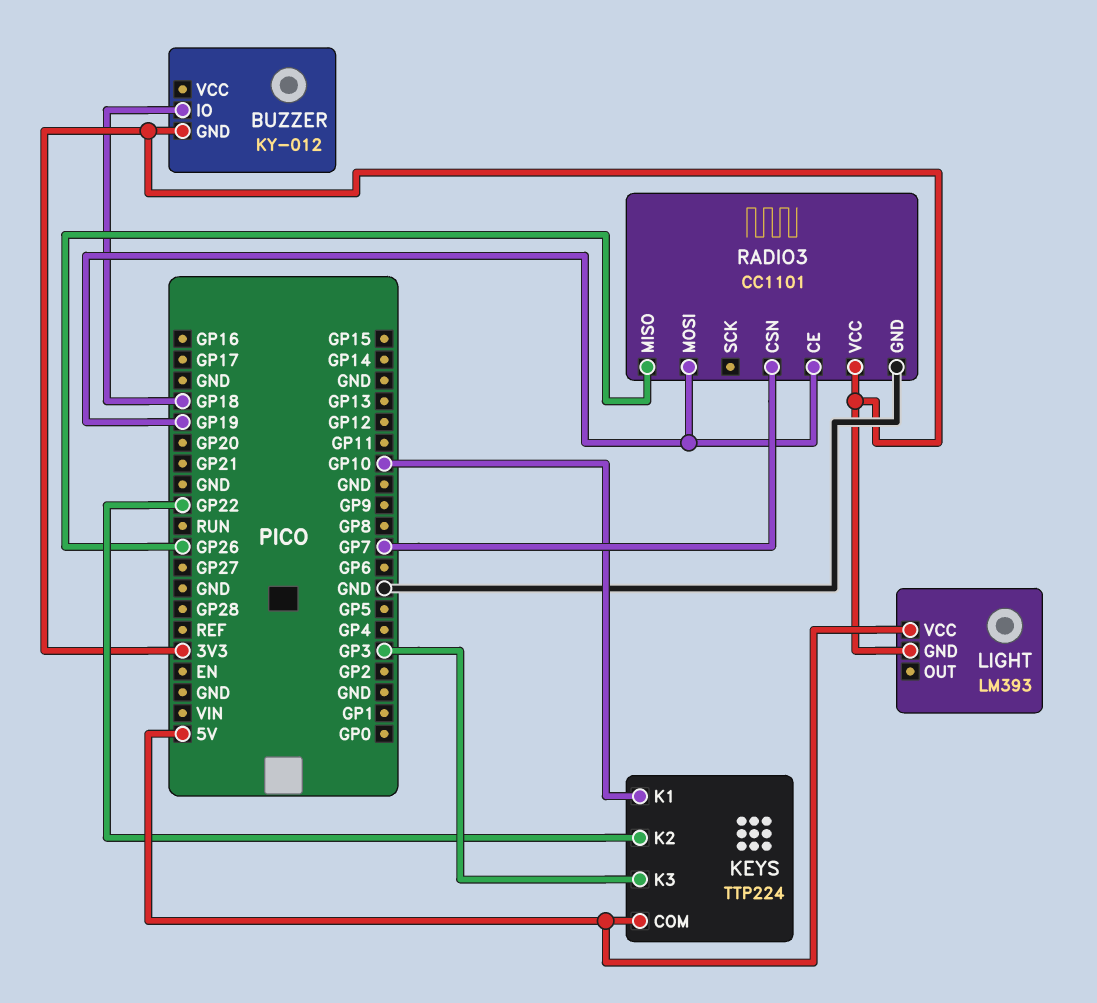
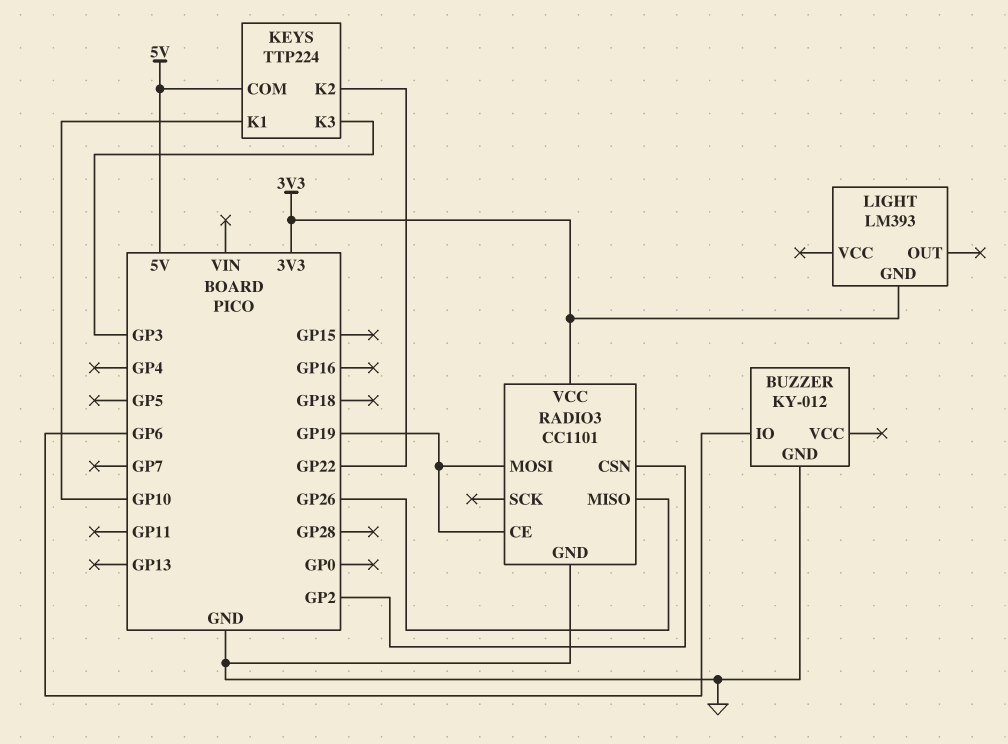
BUZZER pin GND: 3V3 -> GND
BUZZER pin IO: GP18 -> GP6
LIGHT pin VCC: 5V -> none
RADIO3 pin CSN: GP7 -> GP2

